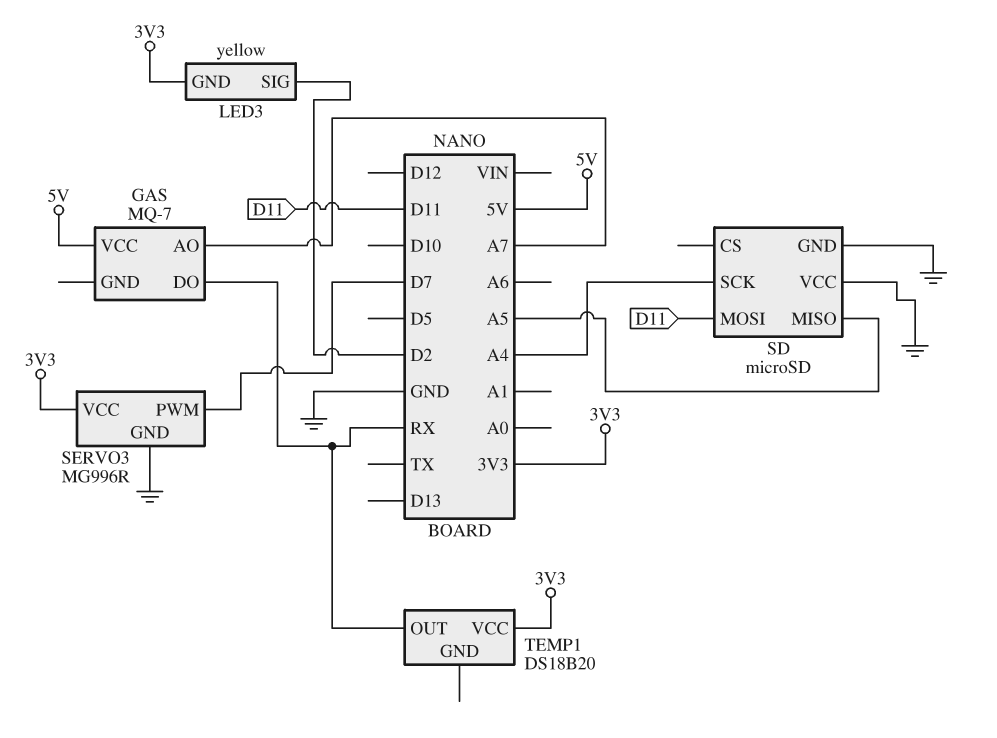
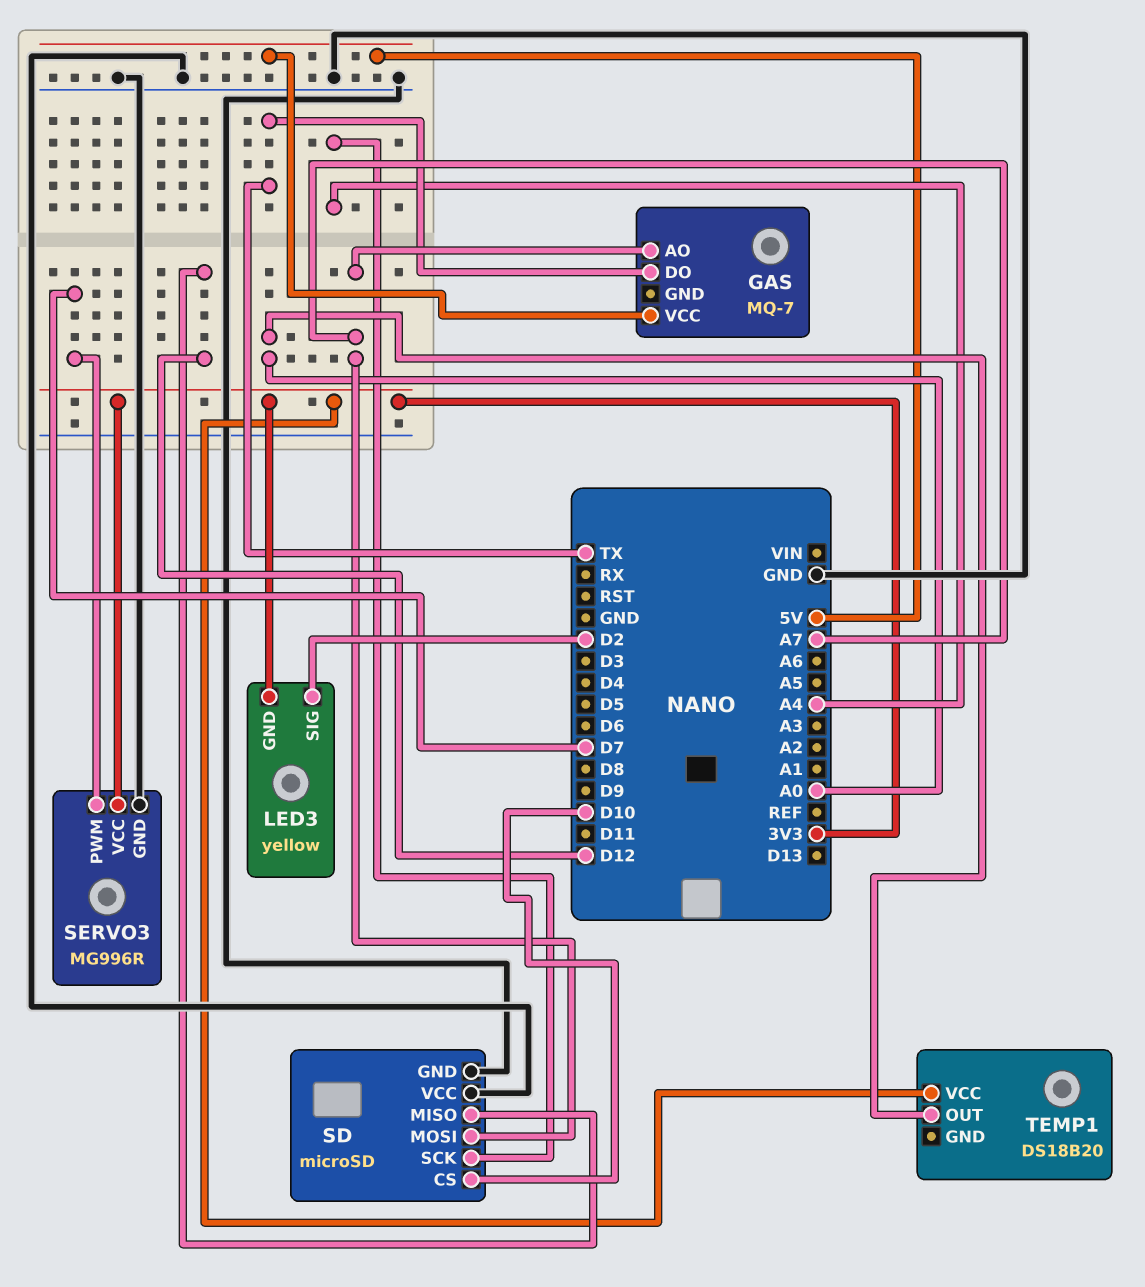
GAS pin DO: RX -> TX
SD pin CS: none -> D10
SD pin MISO: A5 -> D12
SD pin MOSI: D11 -> A7
TEMP1 pin OUT: RX -> A0

